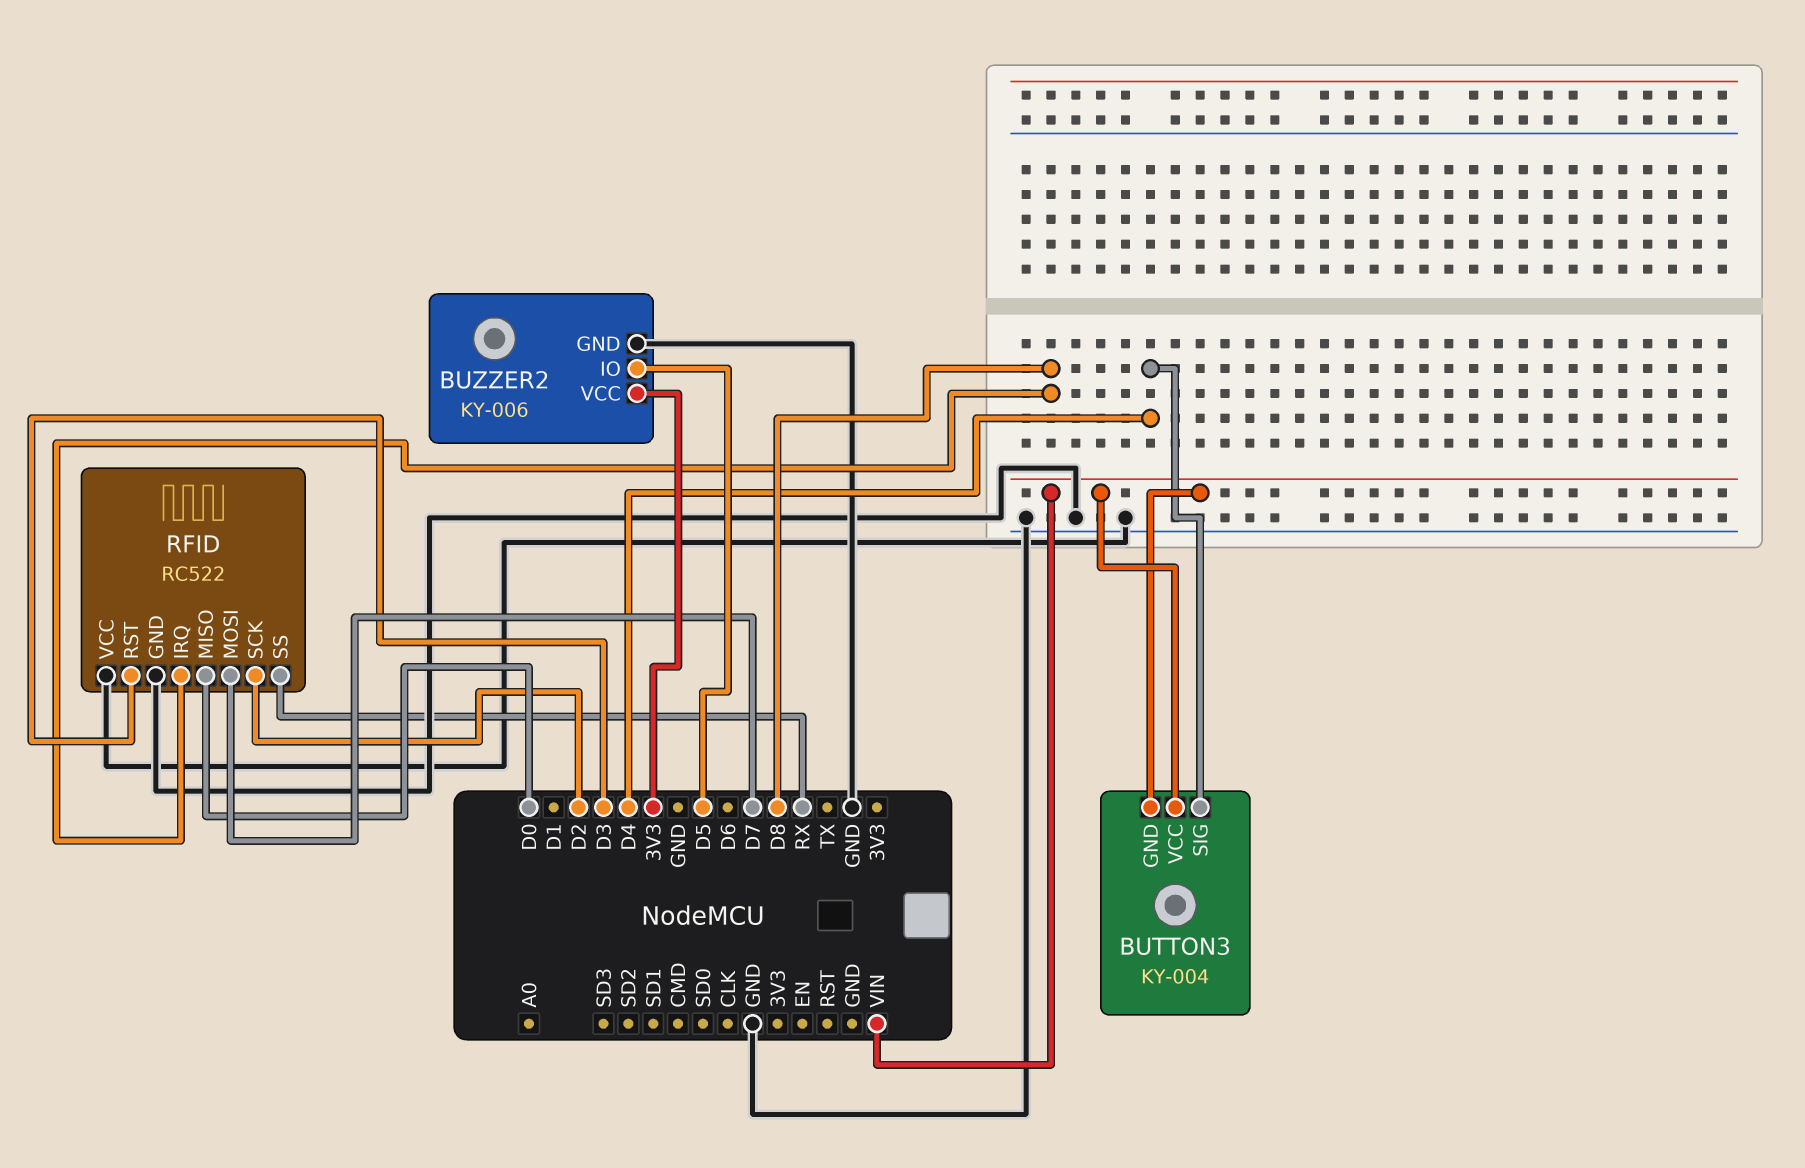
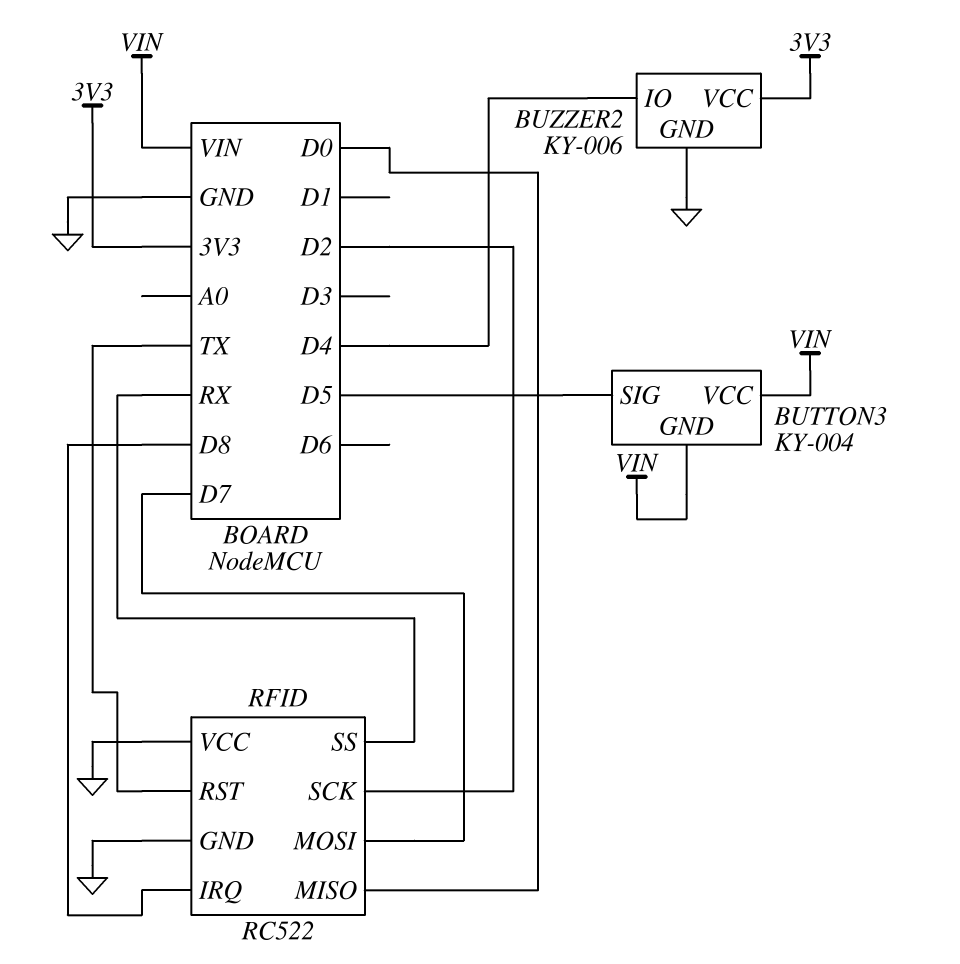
BUTTON3 pin SIG: D4 -> D5
BUZZER2 pin IO: D5 -> D4
RFID pin RST: D3 -> TX

